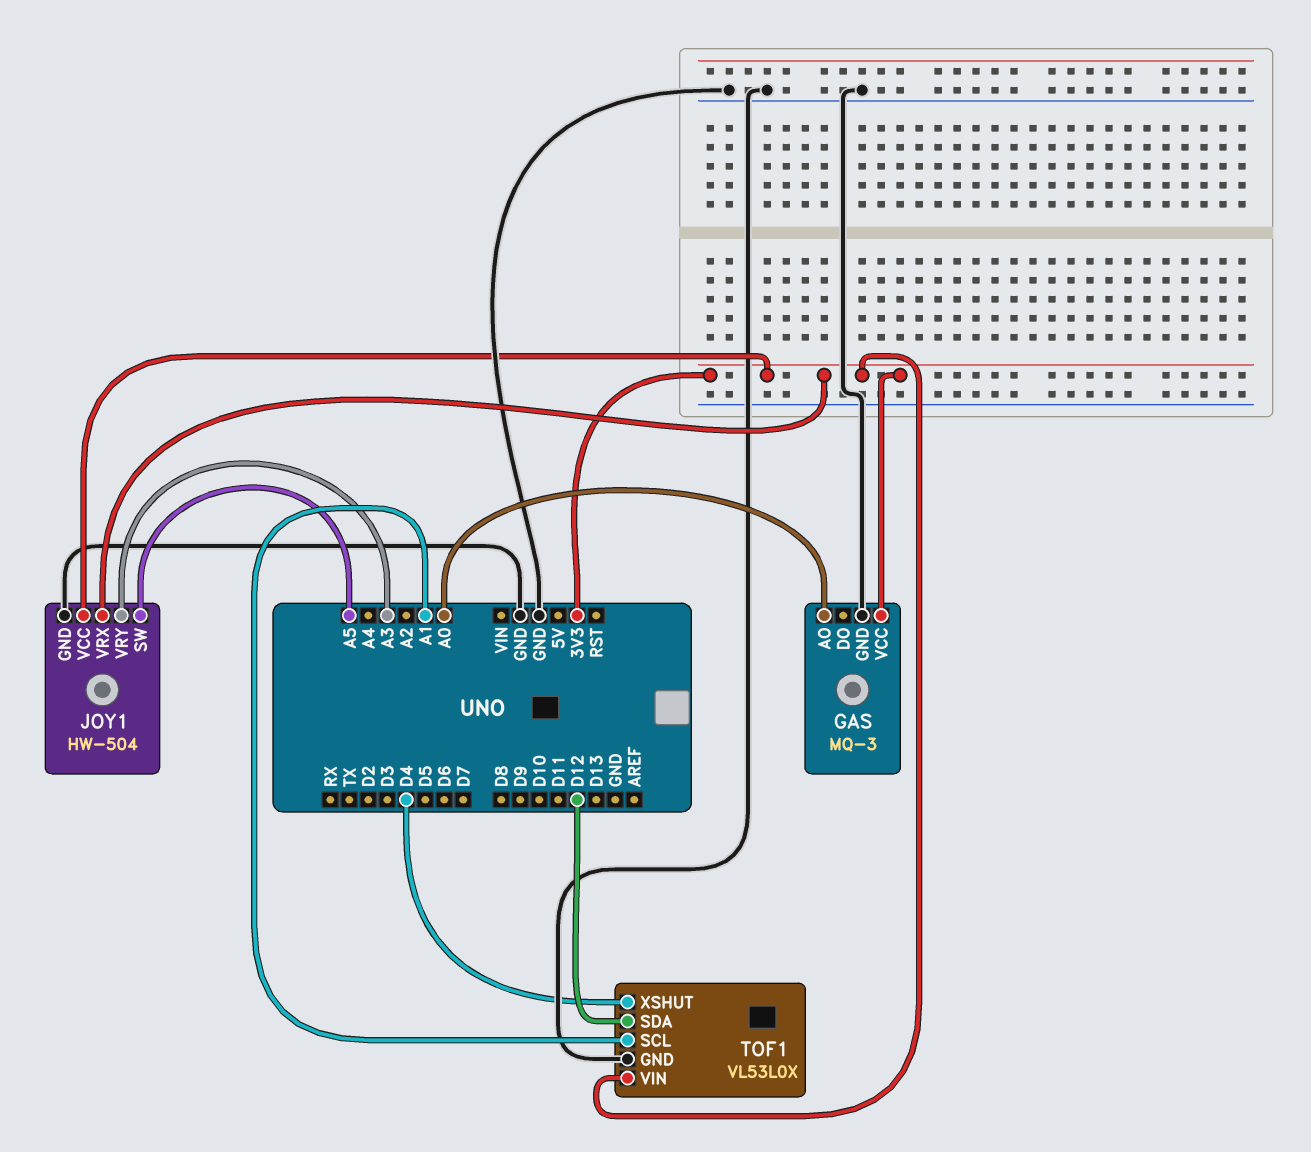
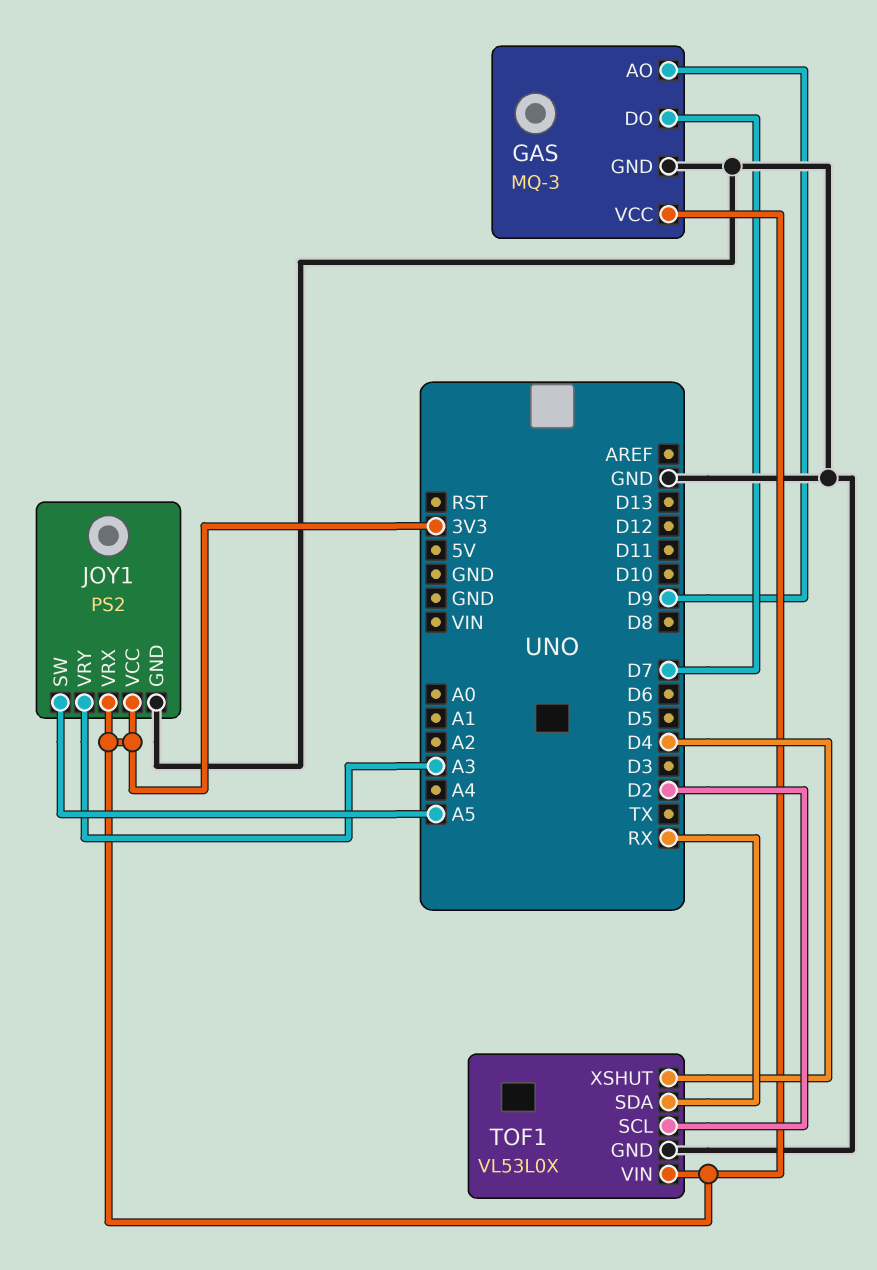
GAS pin AO: A0 -> D9
GAS pin DO: none -> D7
JOY1: HW-504 -> PS2
TOF1 pin SCL: A1 -> D2
TOF1 pin SDA: D12 -> RX

